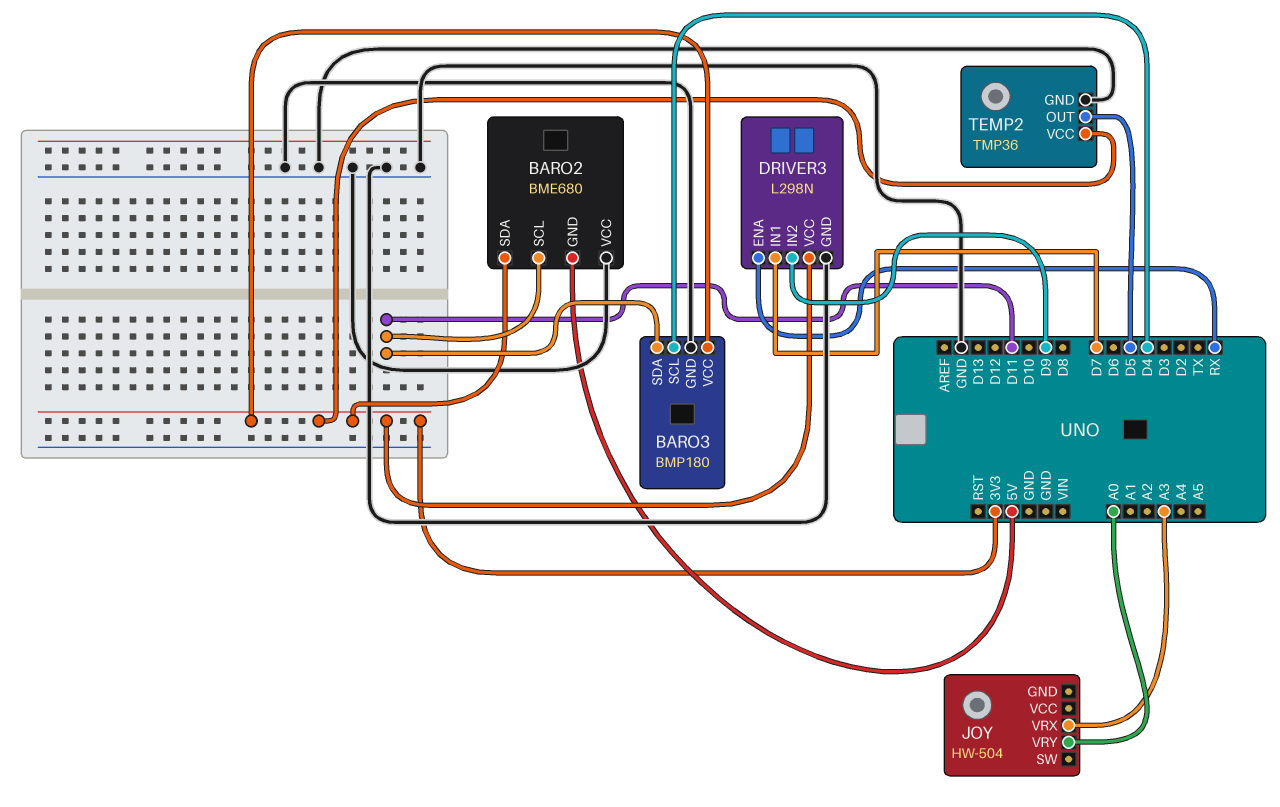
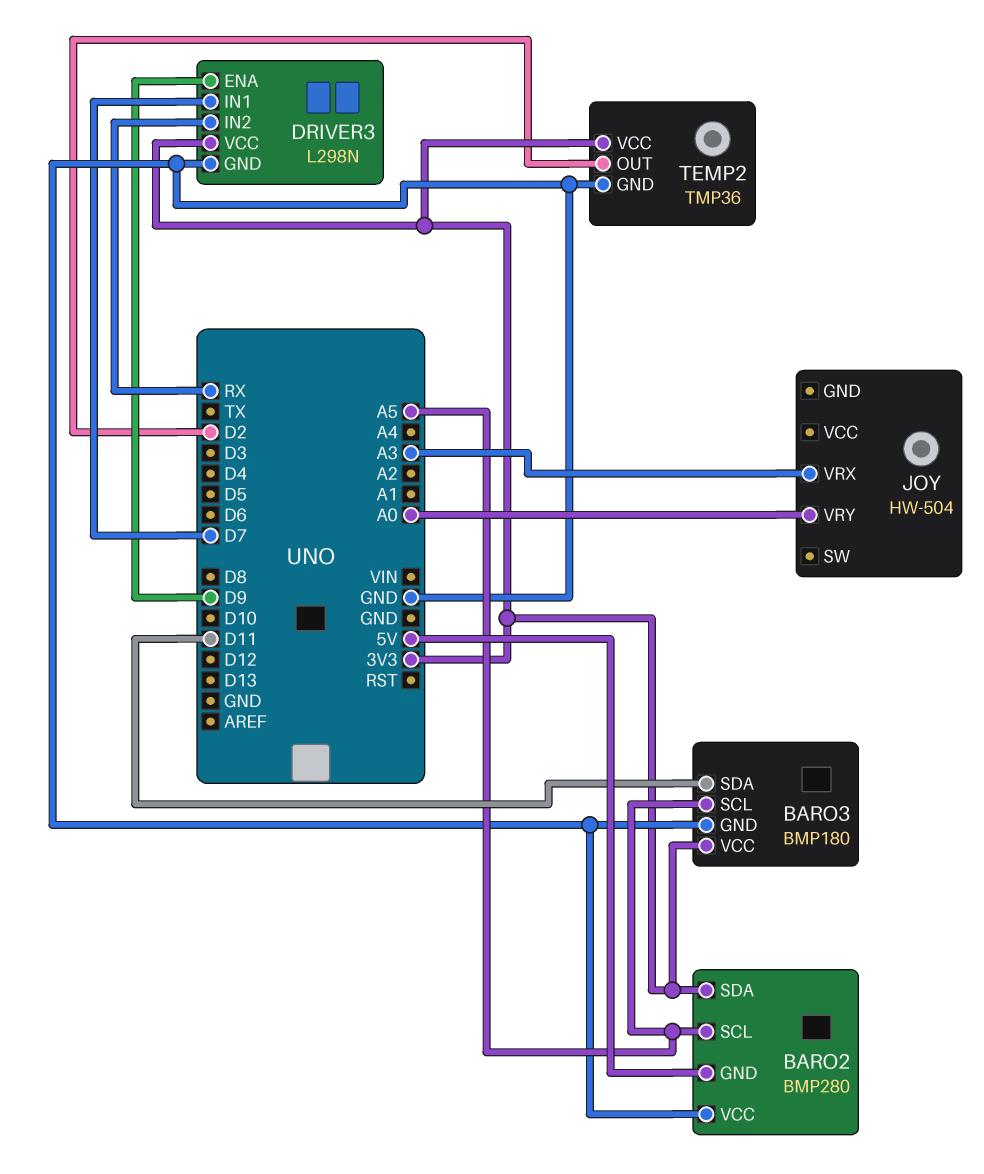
BARO2: BME680 -> BMP280
BARO2 pin SCL: D11 -> A5
BARO3 pin SCL: D4 -> A5
DRIVER3 pin ENA: RX -> D9
DRIVER3 pin IN2: D9 -> RX
TEMP2 pin OUT: D5 -> D2

